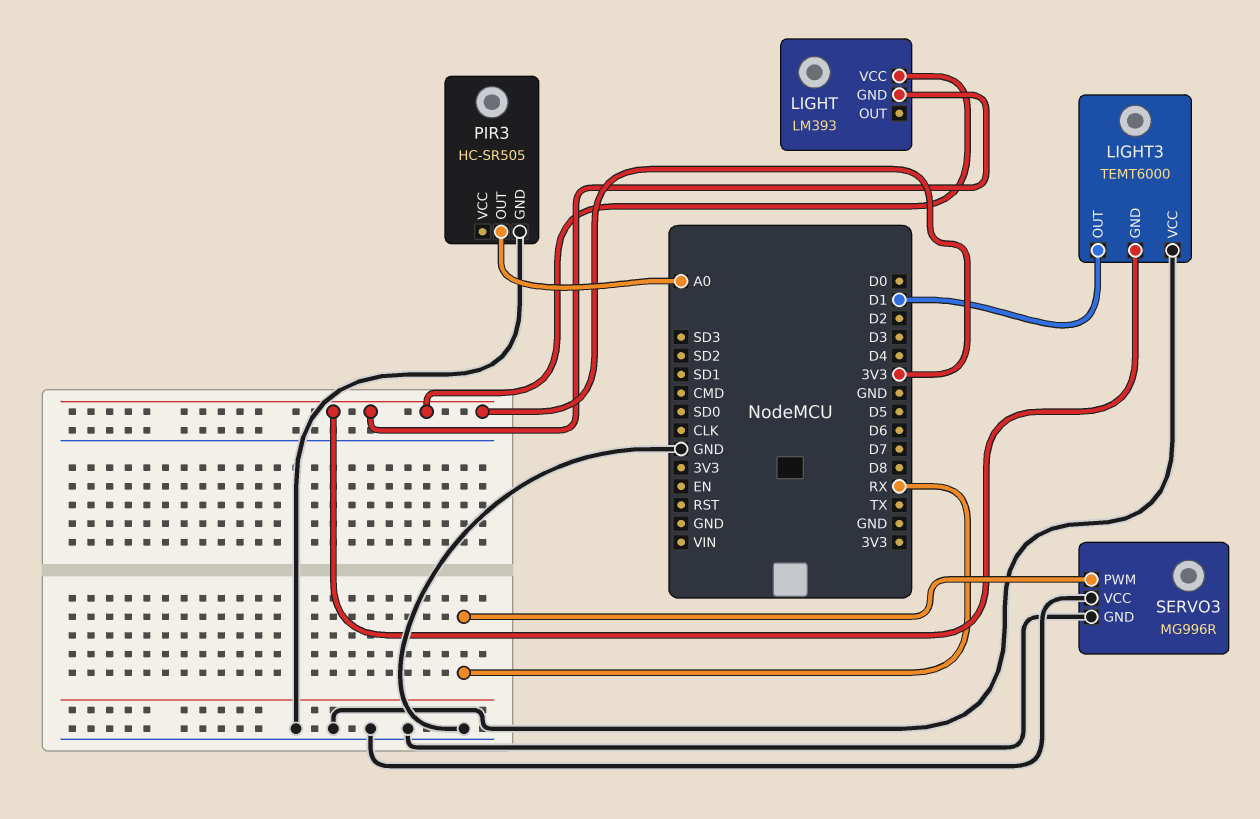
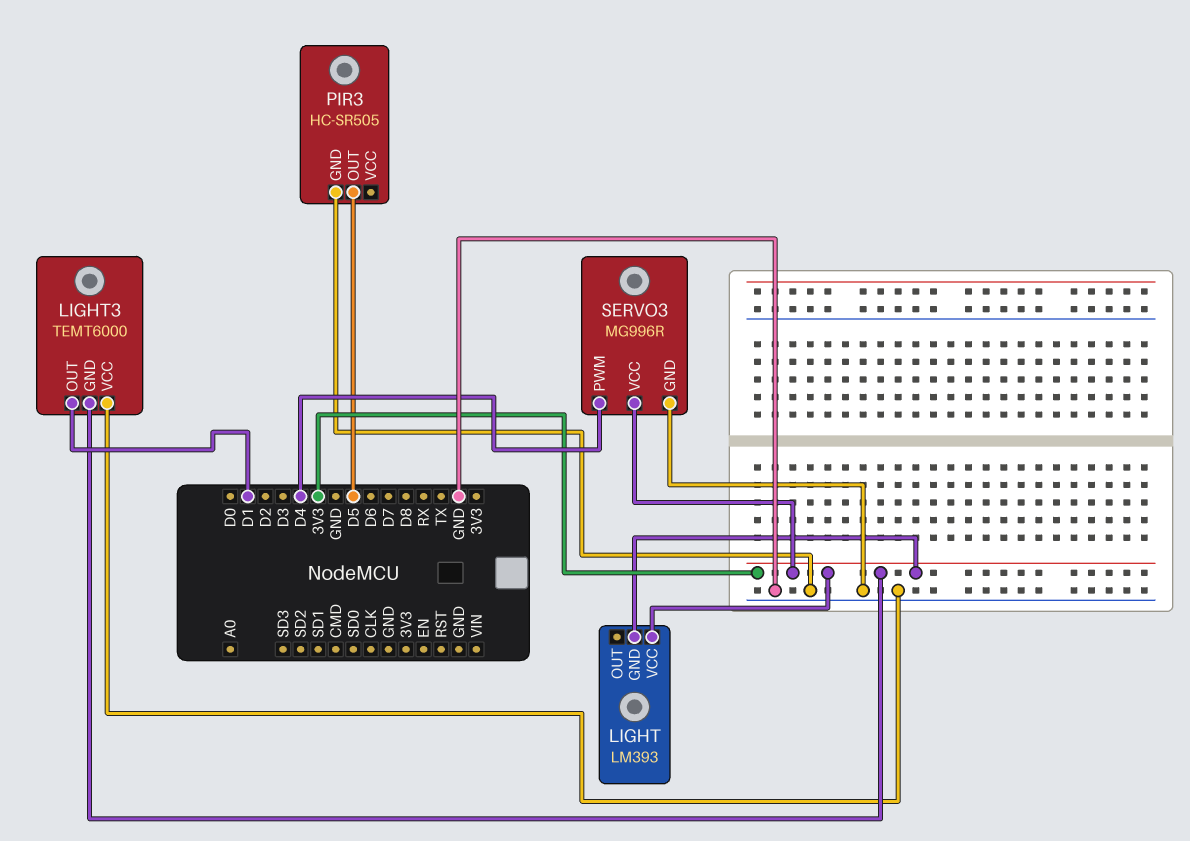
PIR3 pin OUT: A0 -> D5
SERVO3 pin PWM: RX -> D4
SERVO3 pin VCC: GND -> 3V3

